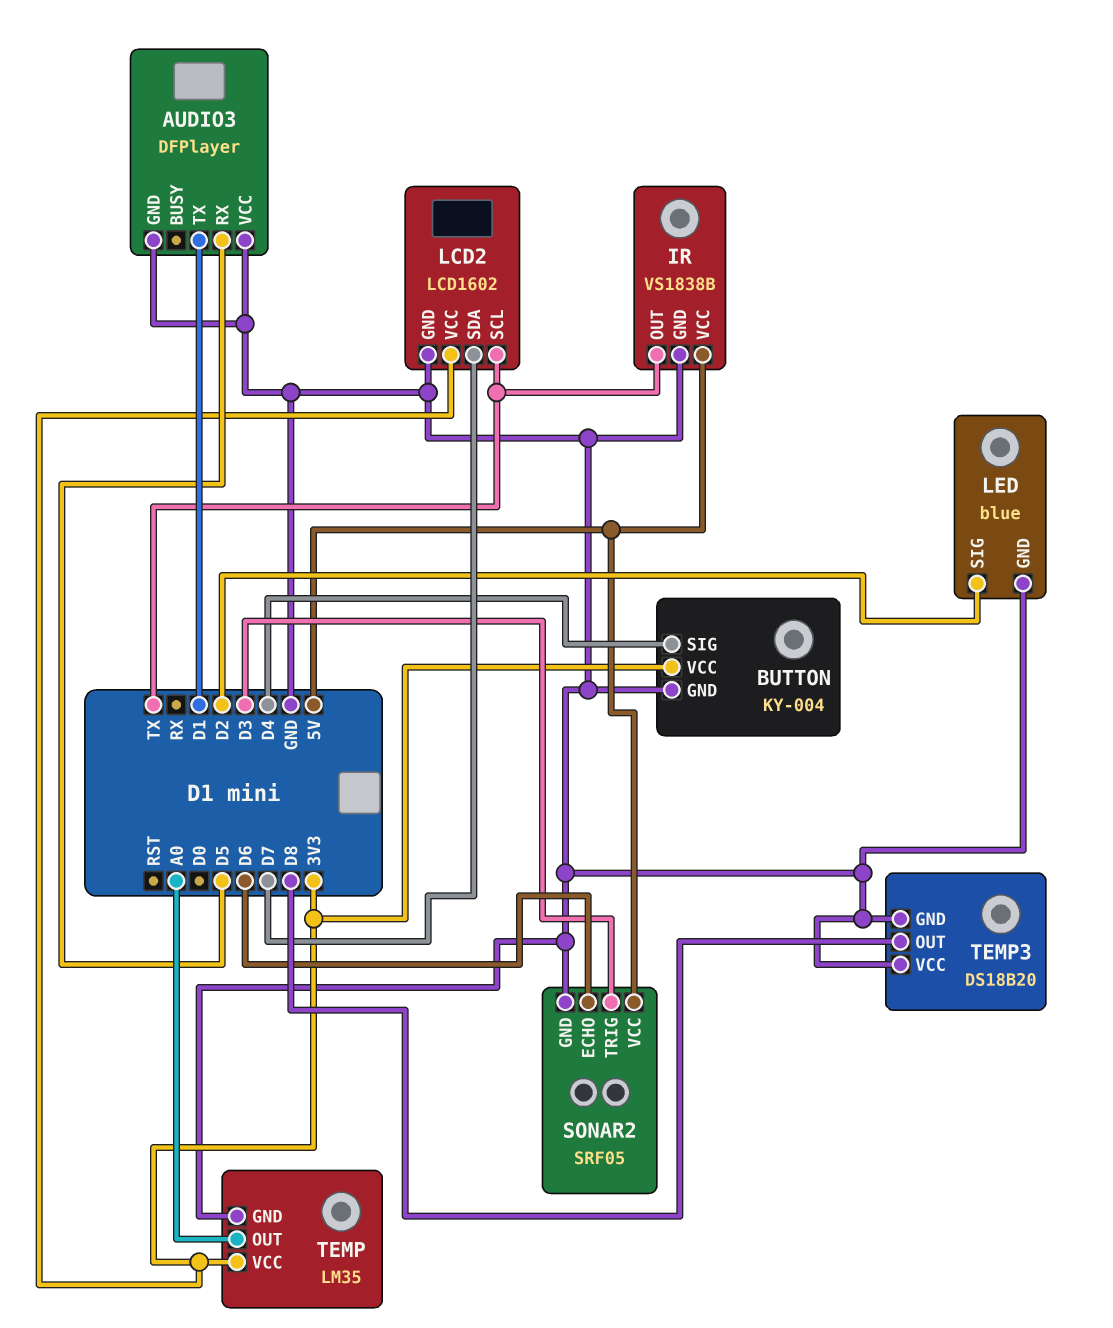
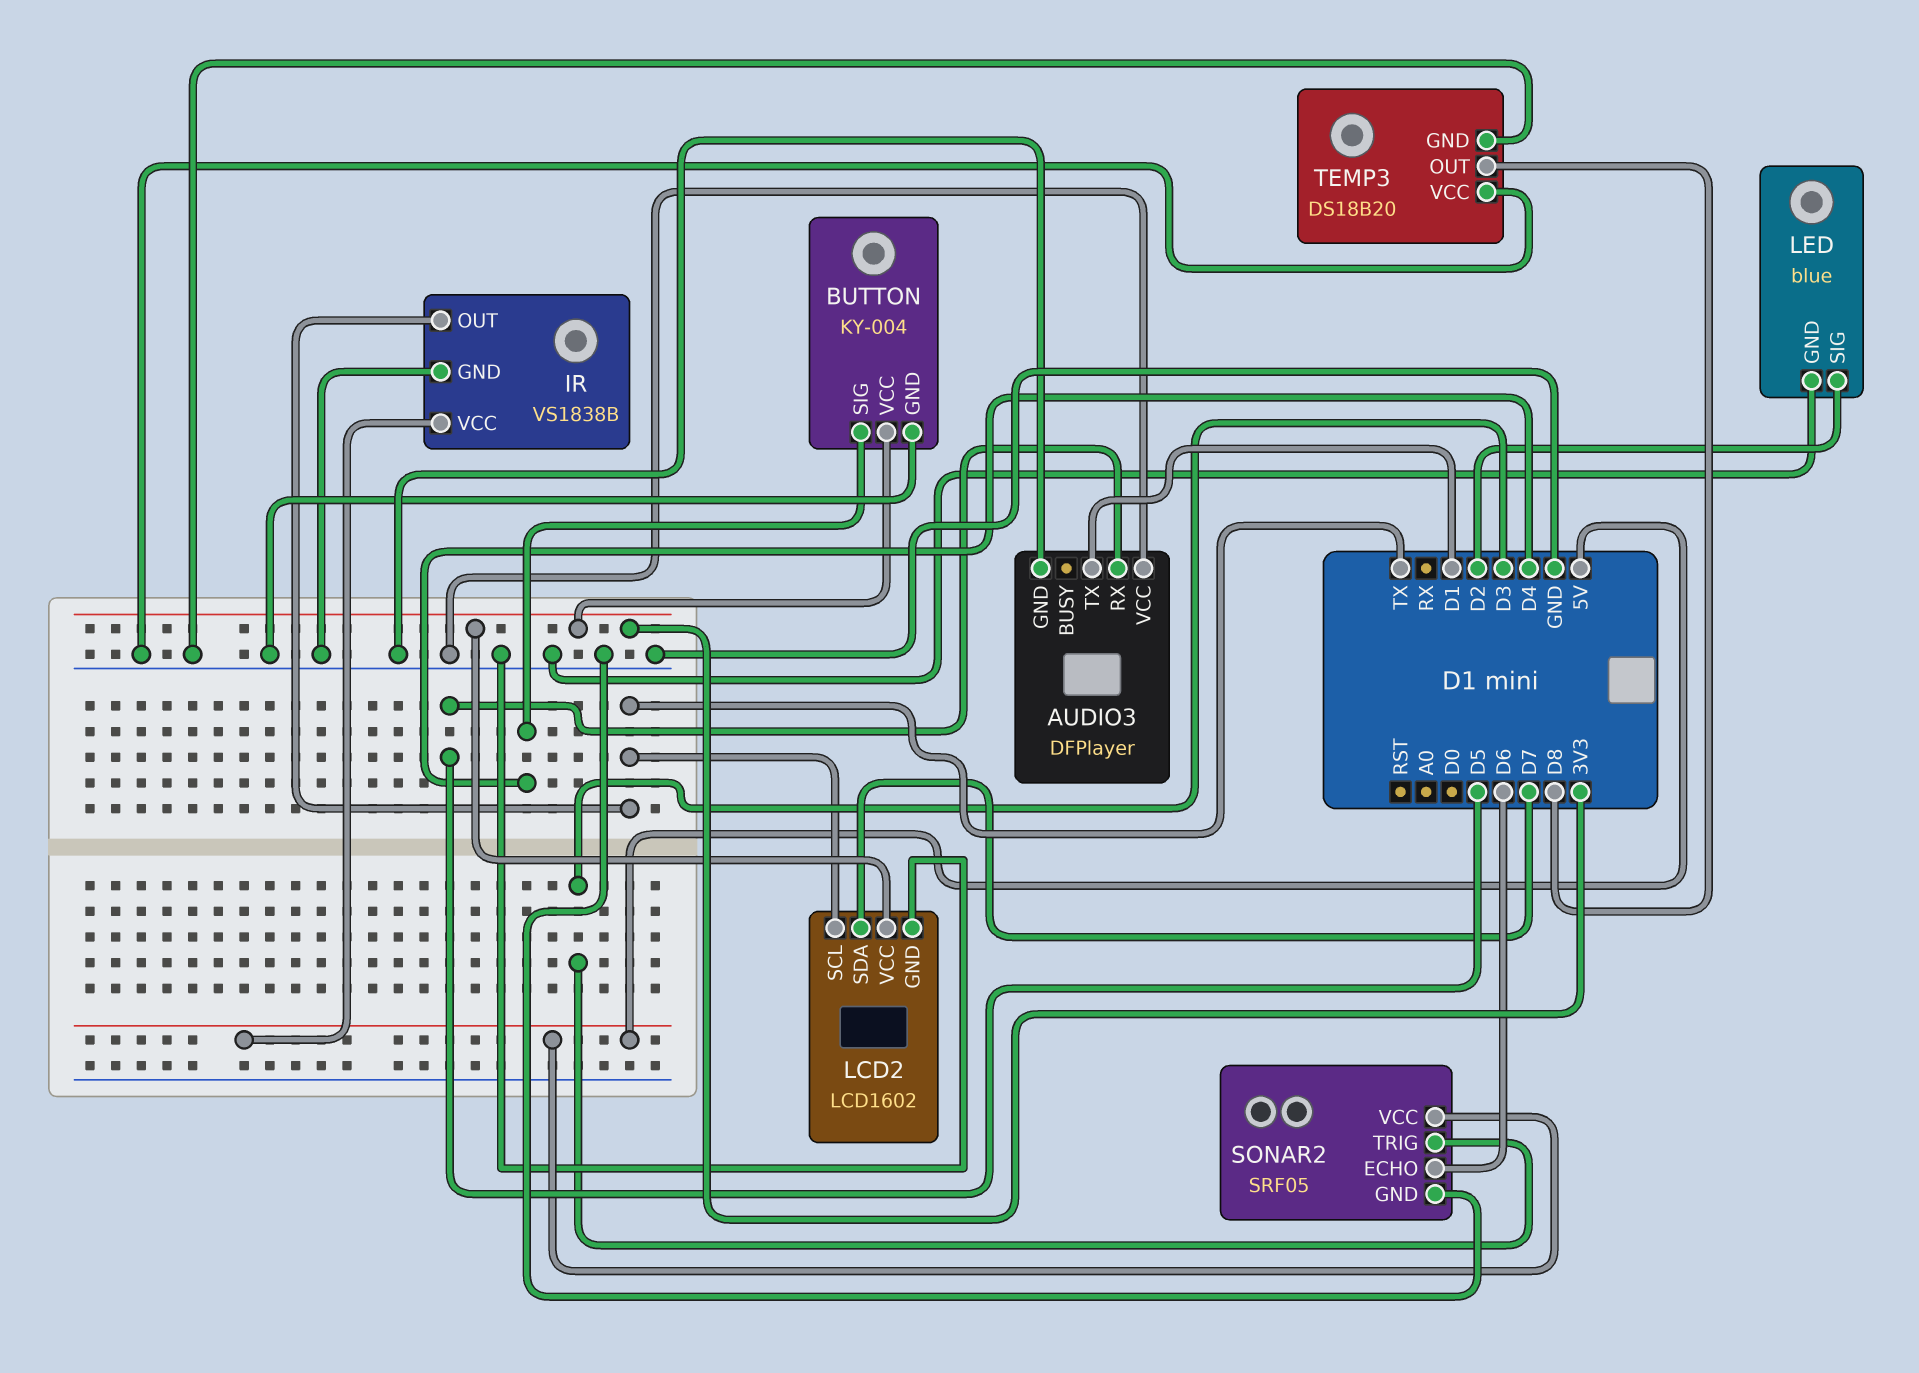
TEMP: LM35 -> none
TEMP pin GND: GND -> none
TEMP pin OUT: A0 -> none
TEMP pin VCC: 3V3 -> none

